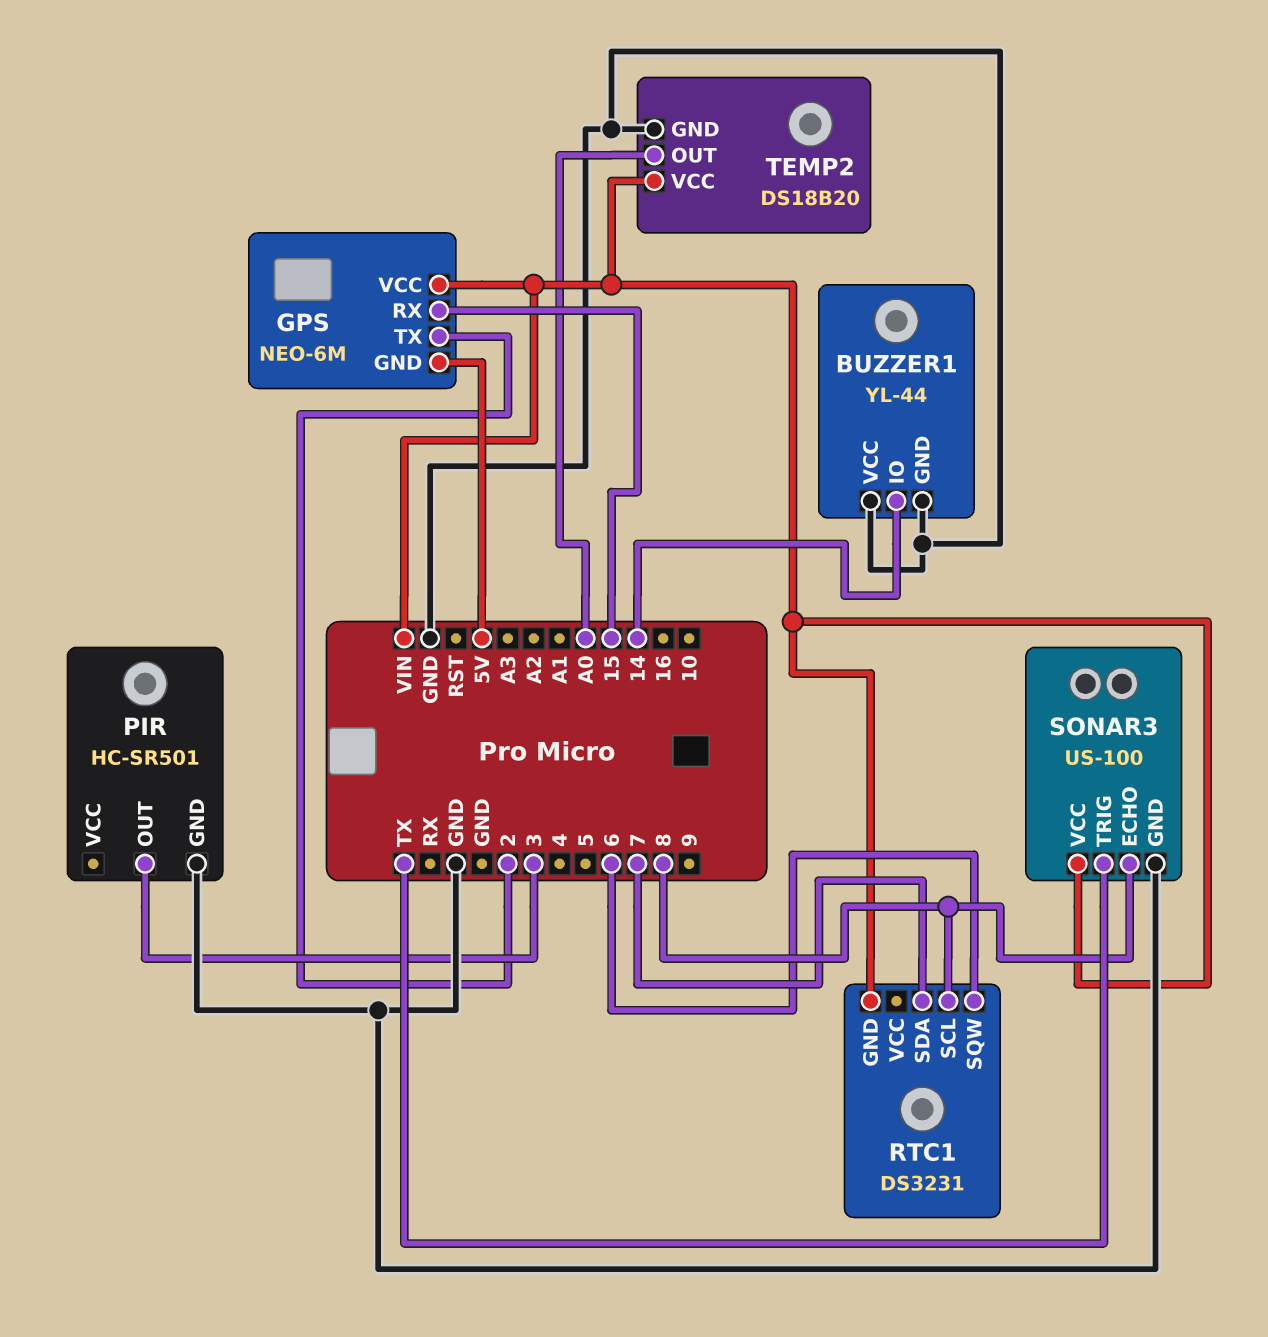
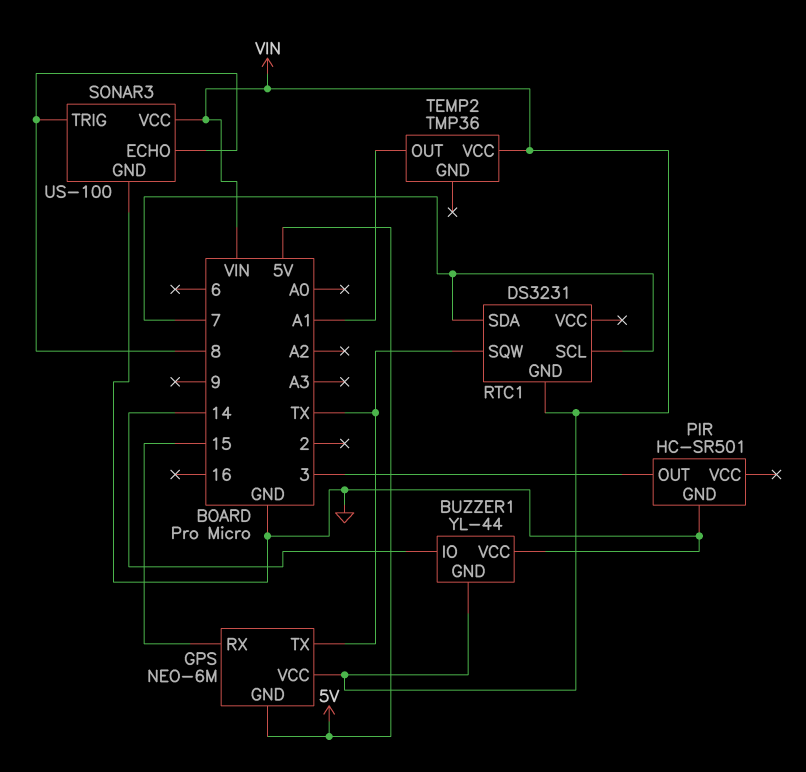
BUZZER1 pin GND: GND -> VIN
GPS pin TX: 2 -> TX
RTC1 pin SCL: 8 -> 7
RTC1 pin SQW: 6 -> TX
SONAR3 pin TRIG: TX -> 8
TEMP2: DS18B20 -> TMP36
TEMP2 pin GND: GND -> none
TEMP2 pin OUT: A0 -> A1

